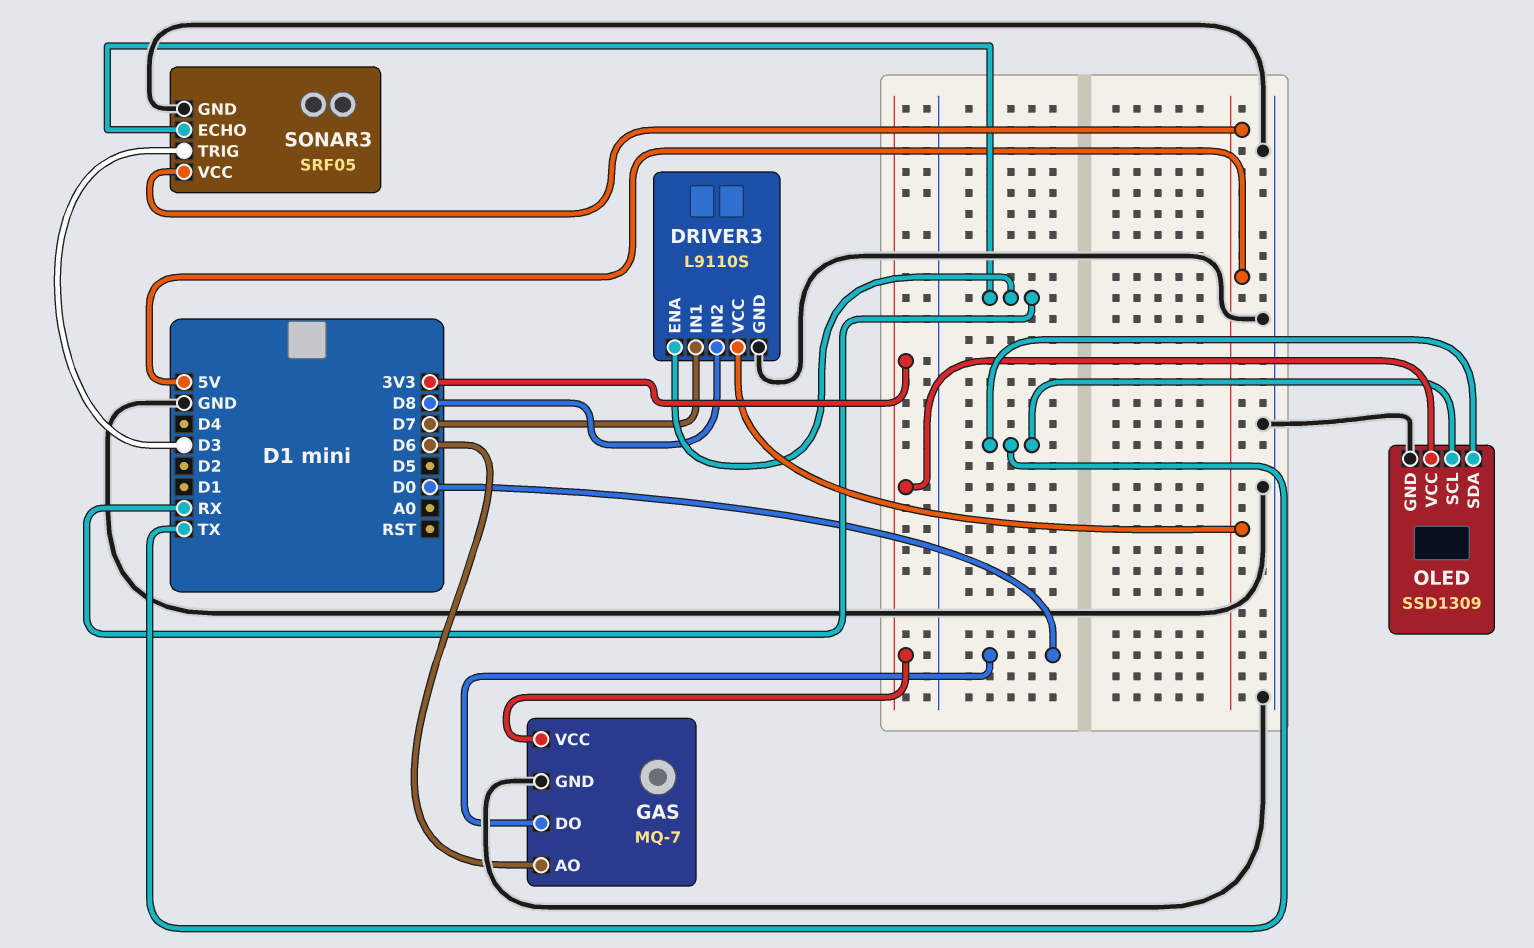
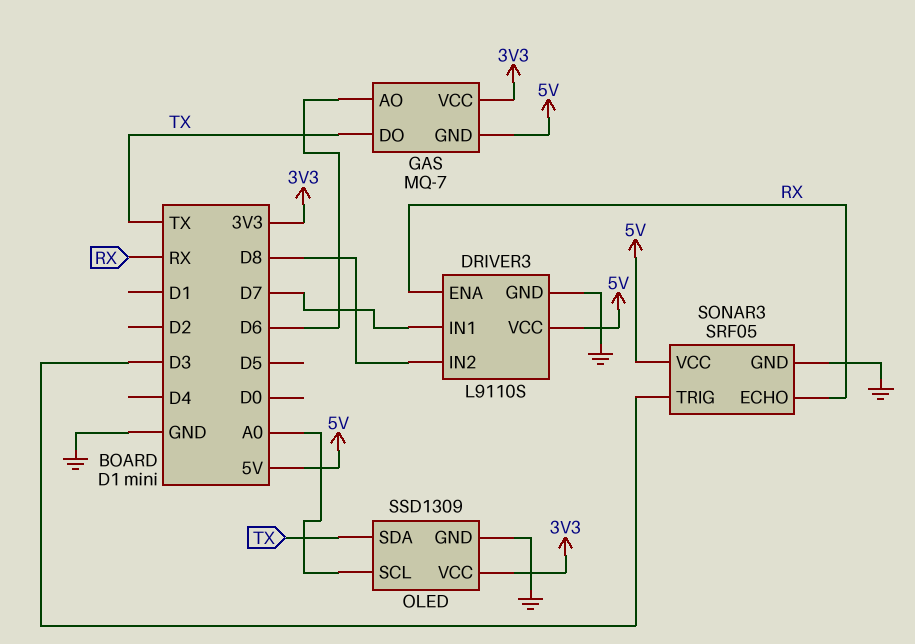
GAS pin DO: D0 -> TX
GAS pin GND: GND -> 5V
OLED pin SCL: TX -> A0

